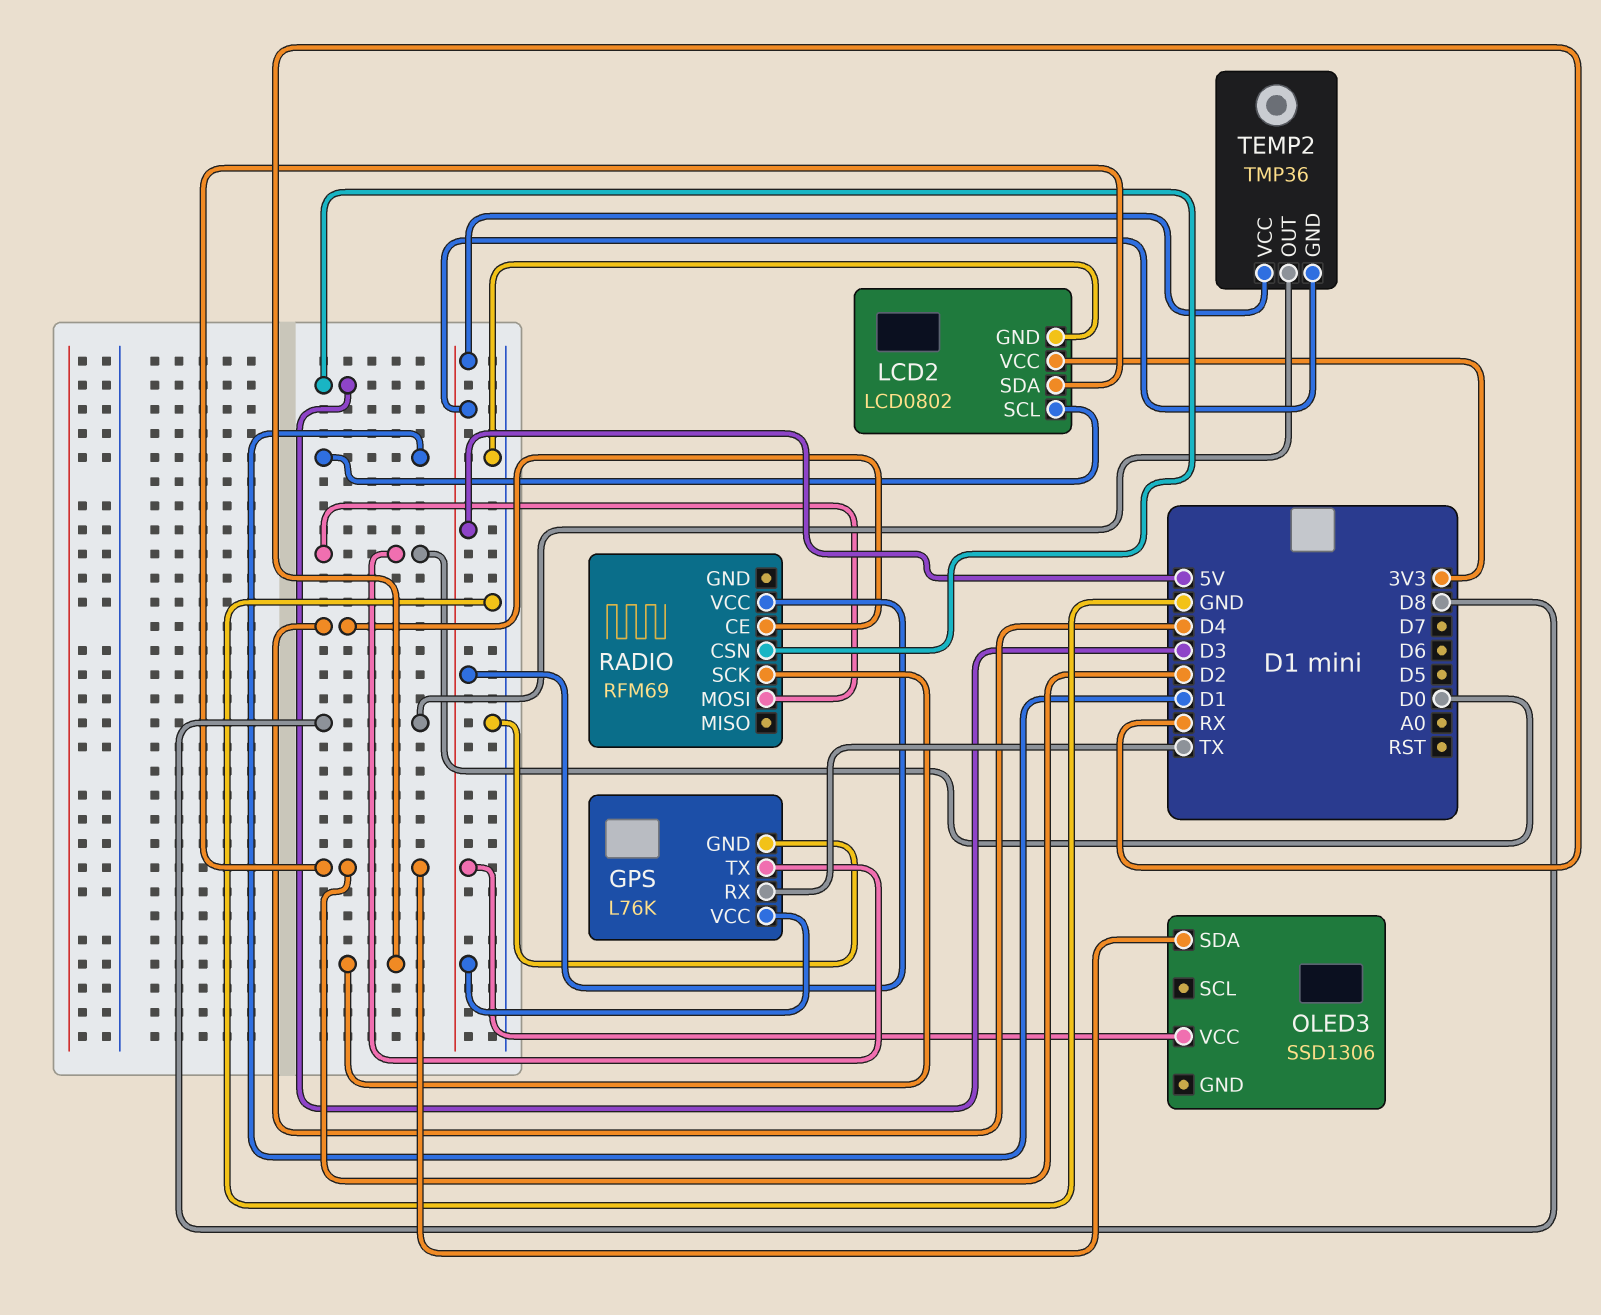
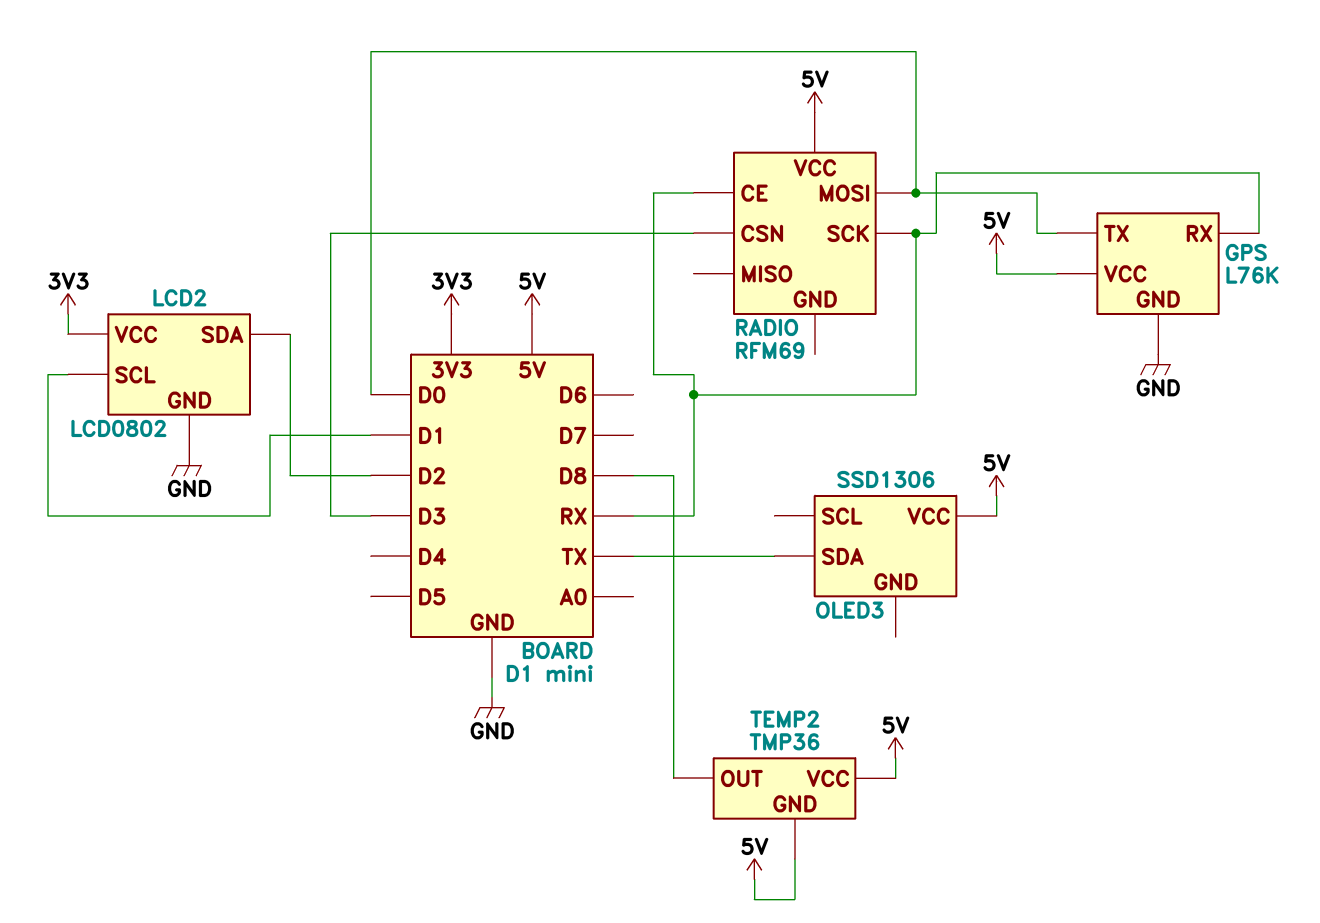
GPS pin RX: TX -> RX
OLED3 pin SDA: D2 -> TX
RADIO pin CE: D4 -> RX

